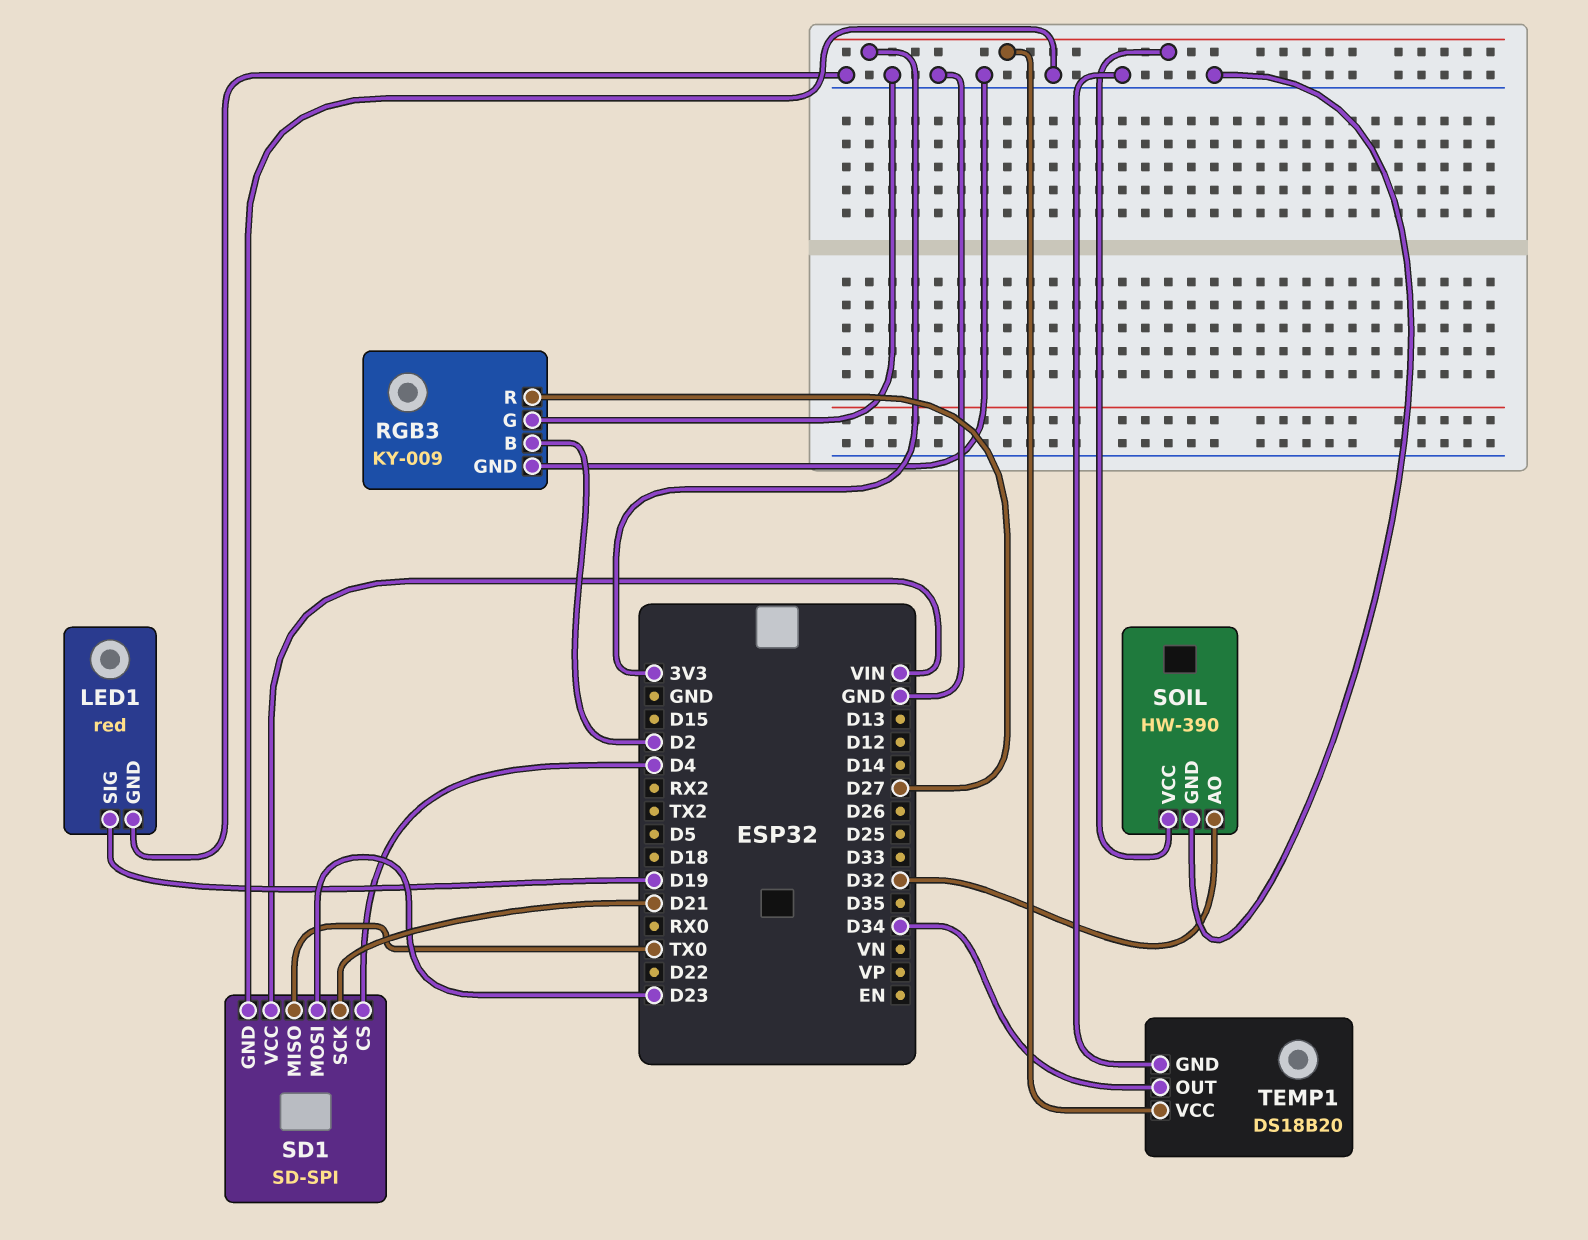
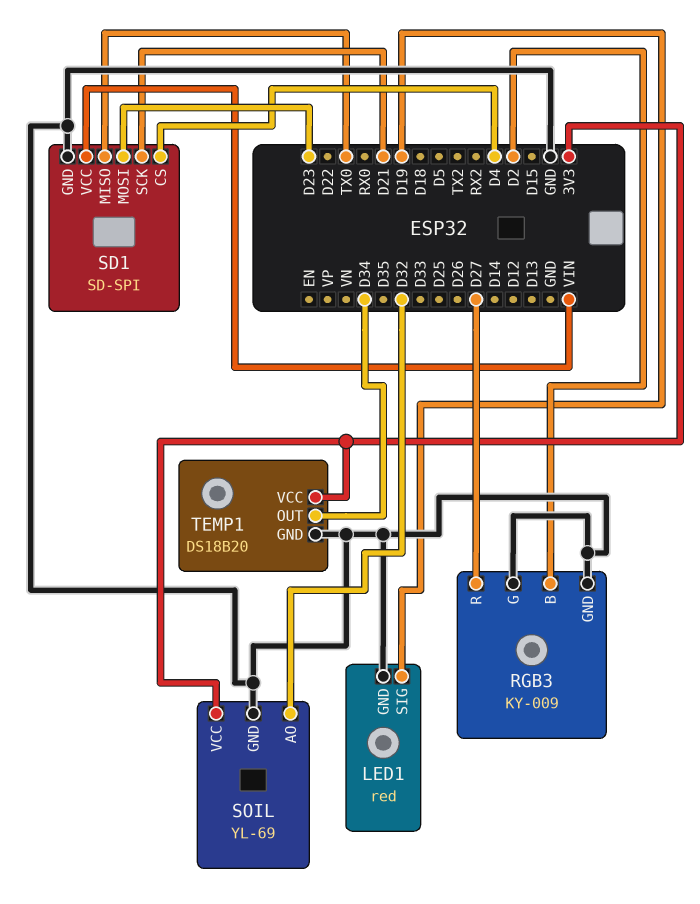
SOIL: HW-390 -> YL-69

